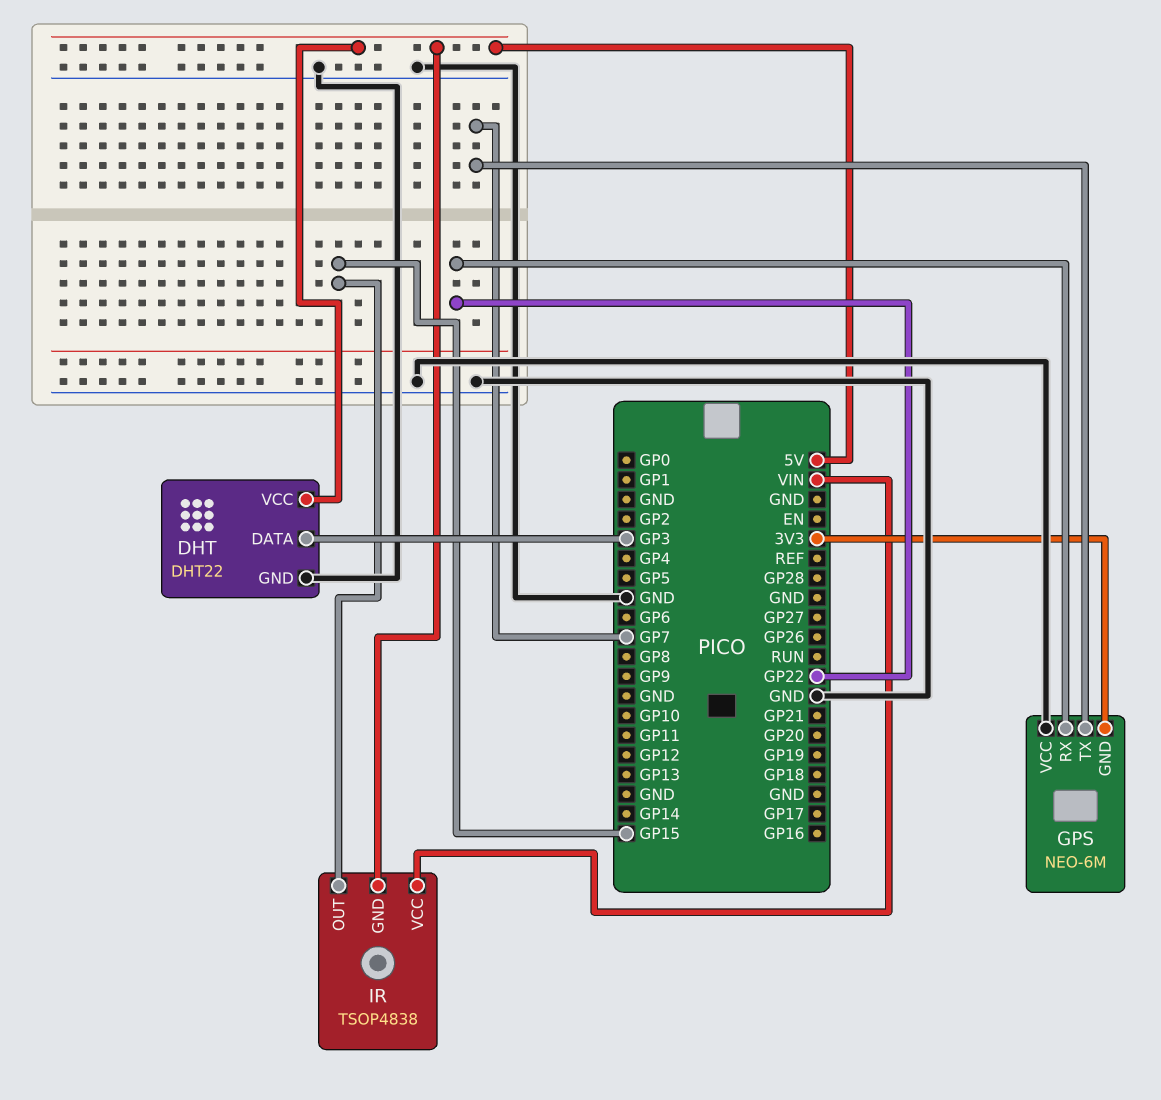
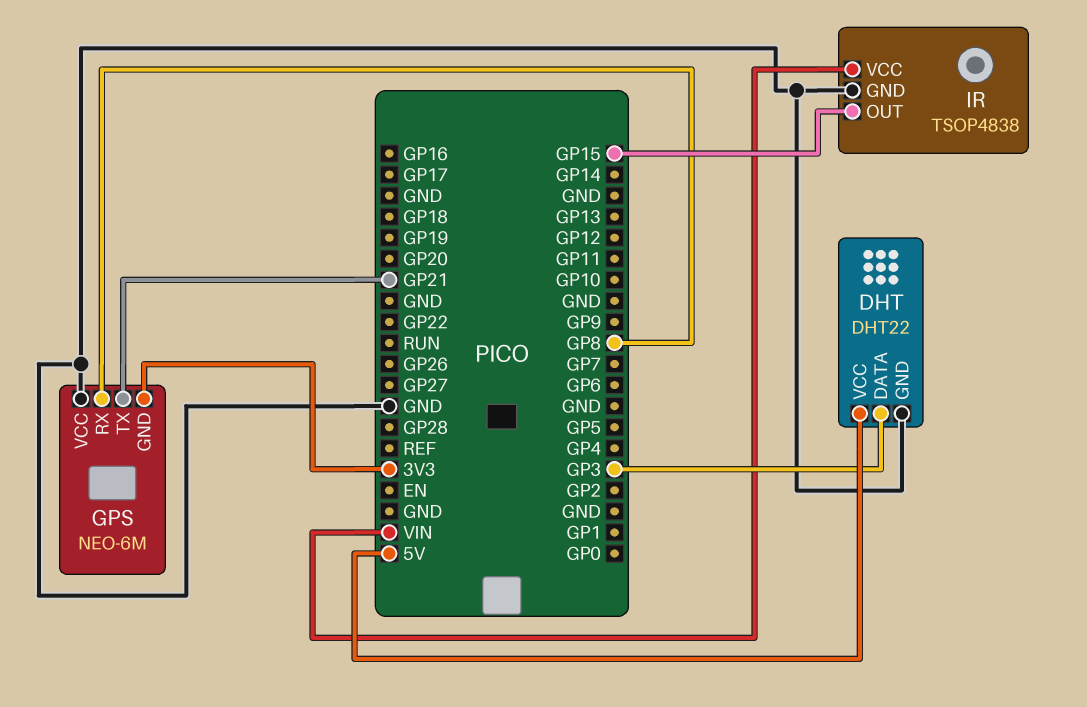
GPS pin RX: GP22 -> GP8
GPS pin TX: GP7 -> GP21
IR pin GND: 5V -> GND

